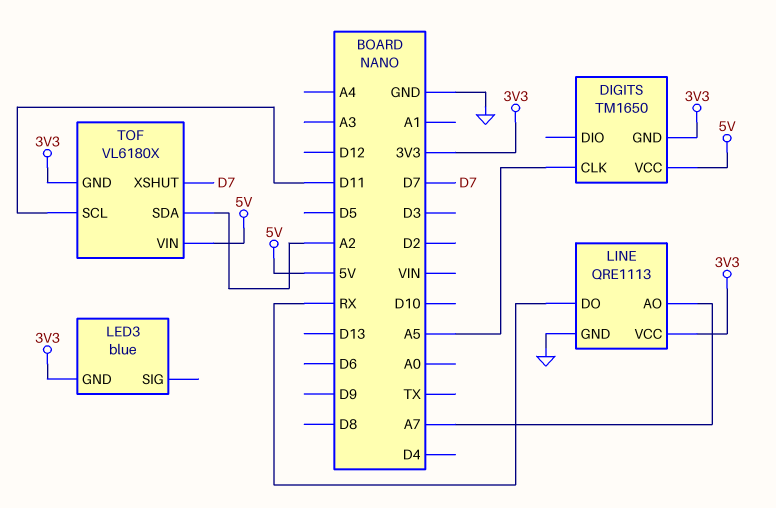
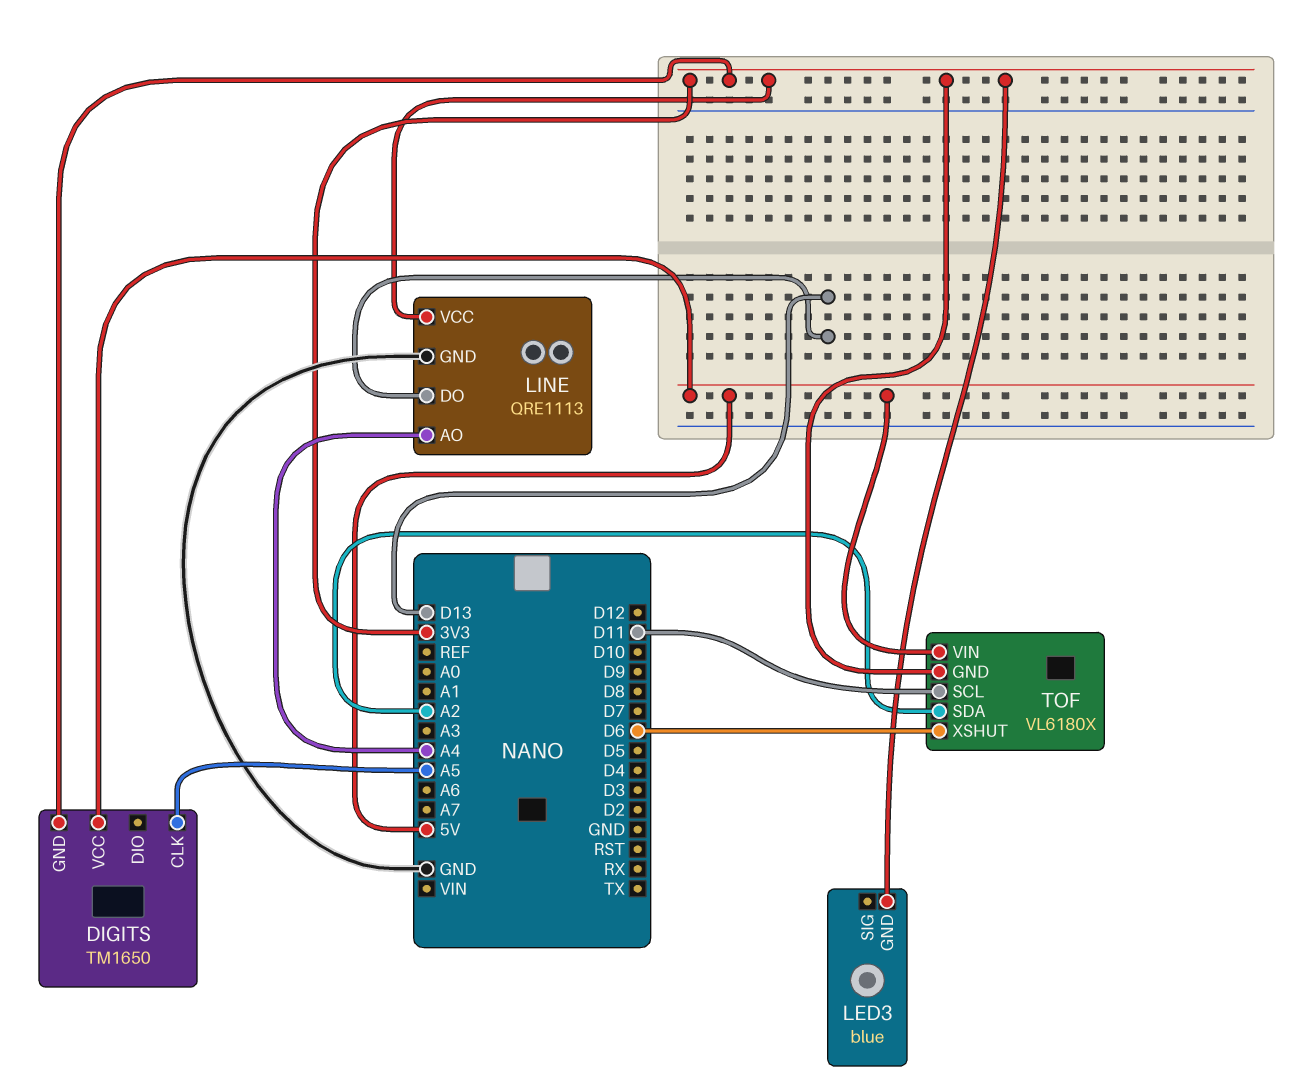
LINE pin AO: A7 -> A4
LINE pin DO: RX -> D13
TOF pin XSHUT: D7 -> D6

